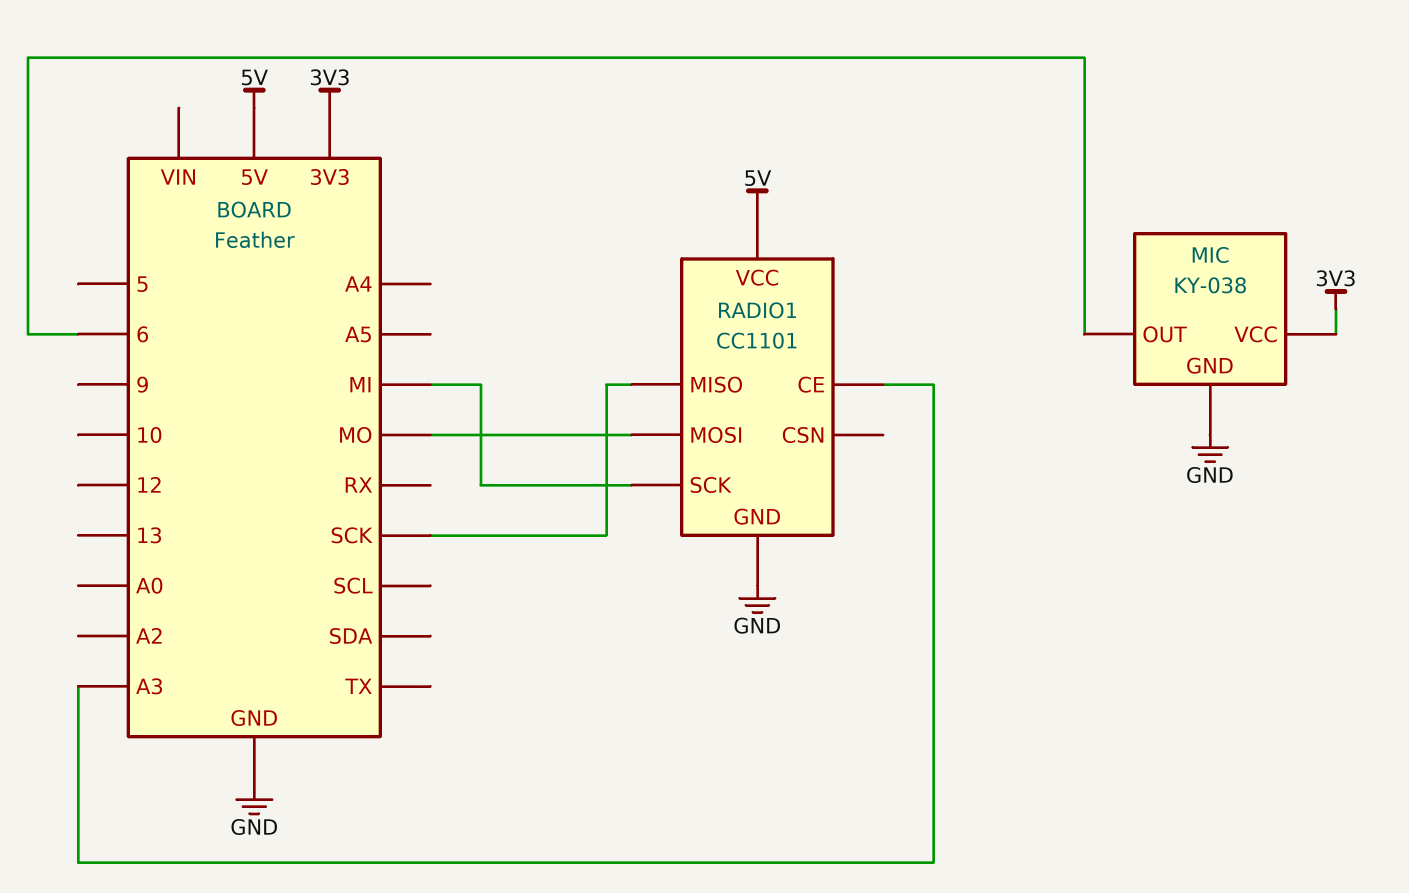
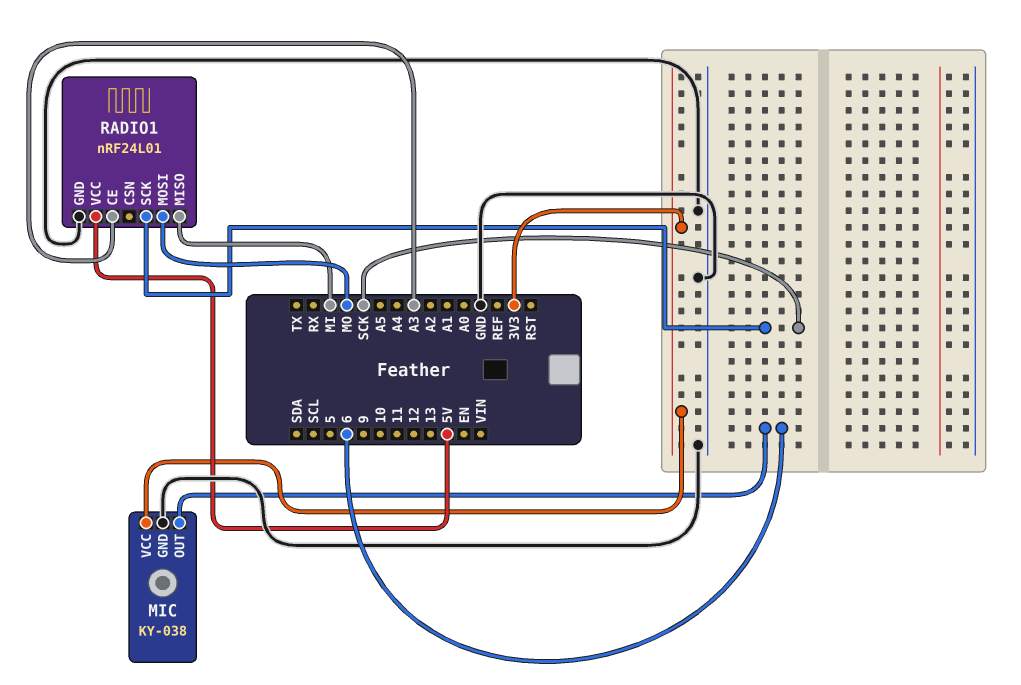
RADIO1: CC1101 -> nRF24L01
RADIO1 pin MISO: SCK -> MI
RADIO1 pin SCK: MI -> SCK

